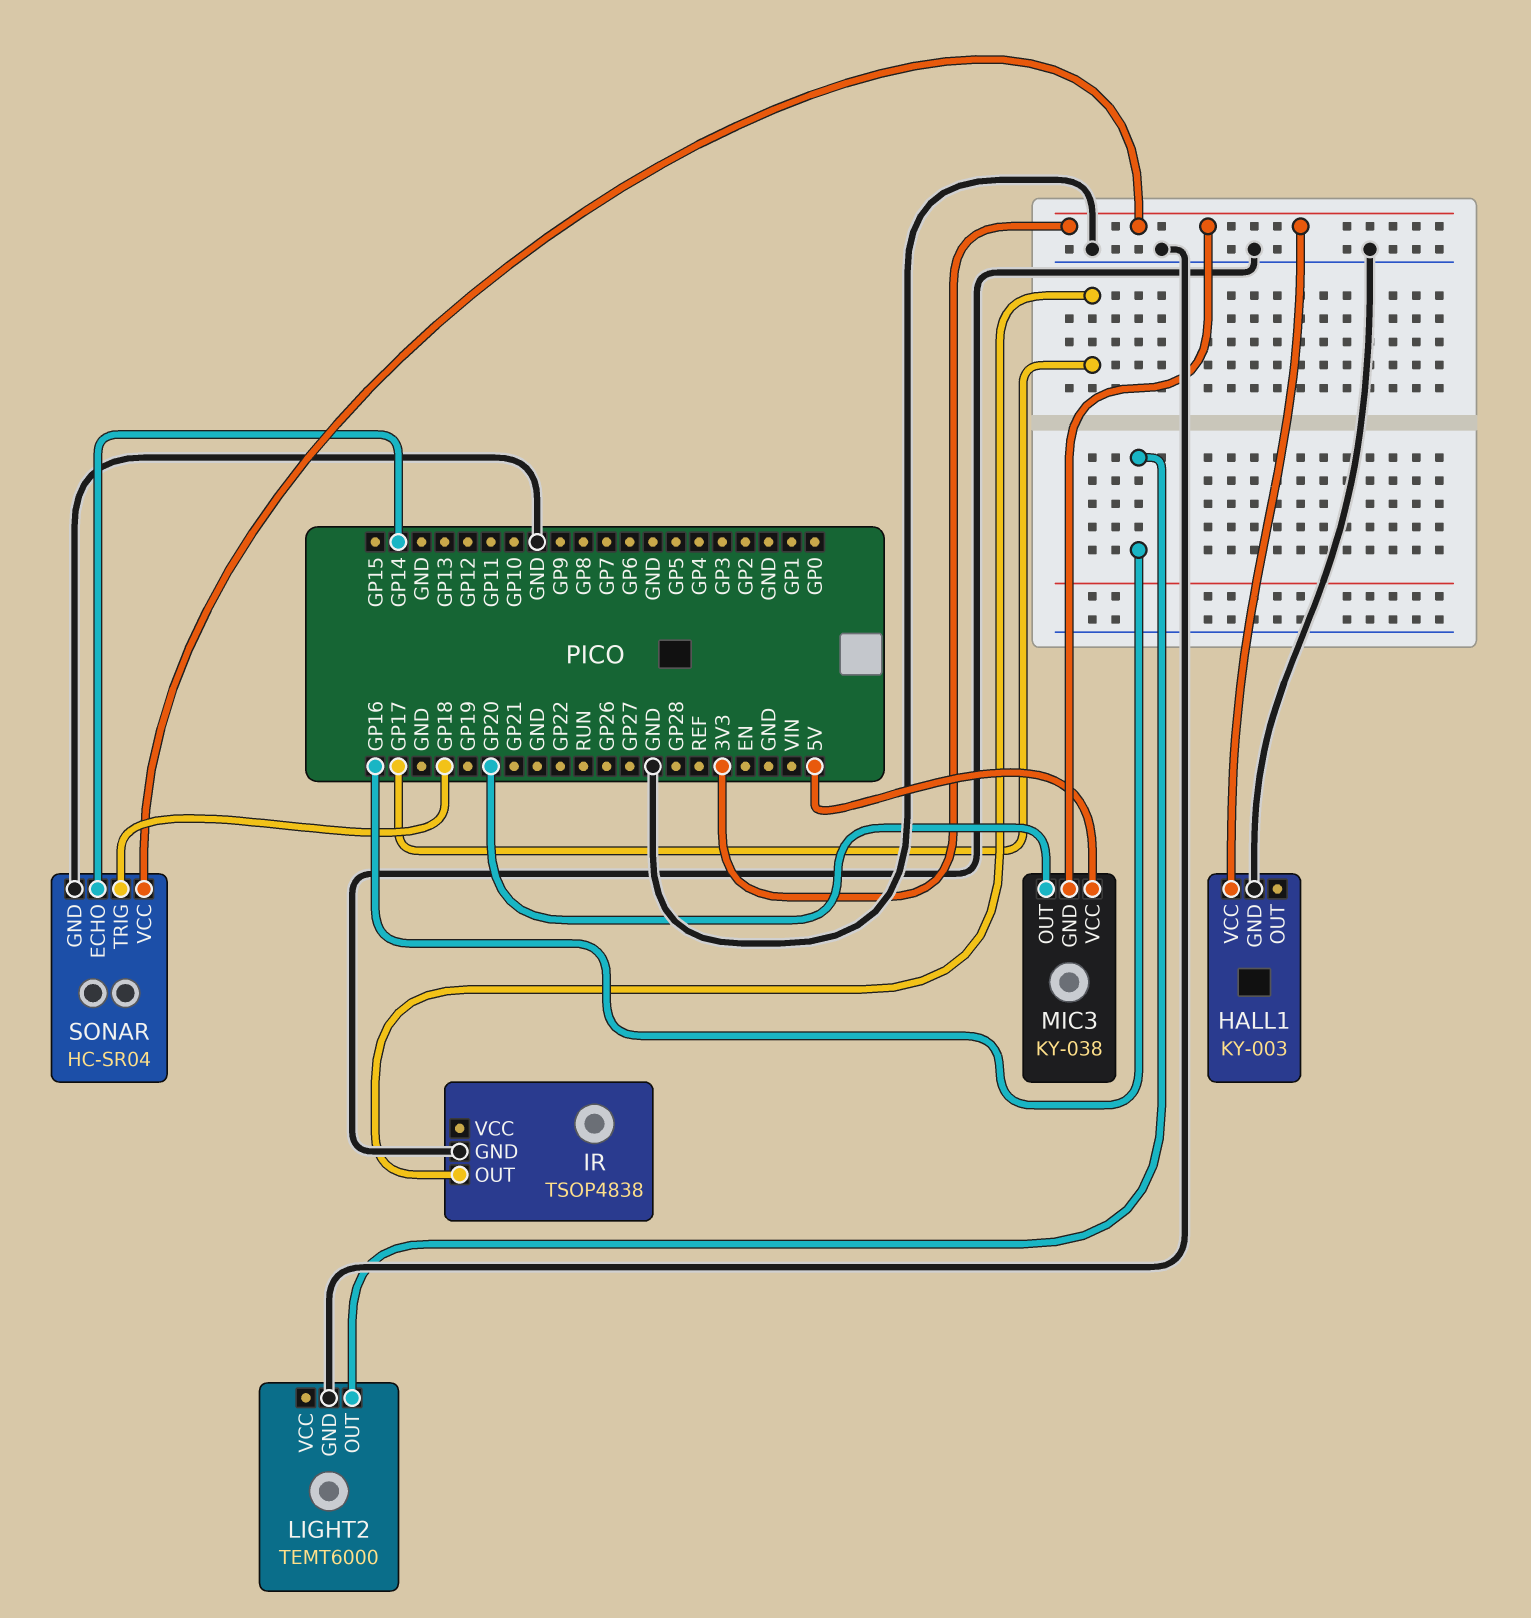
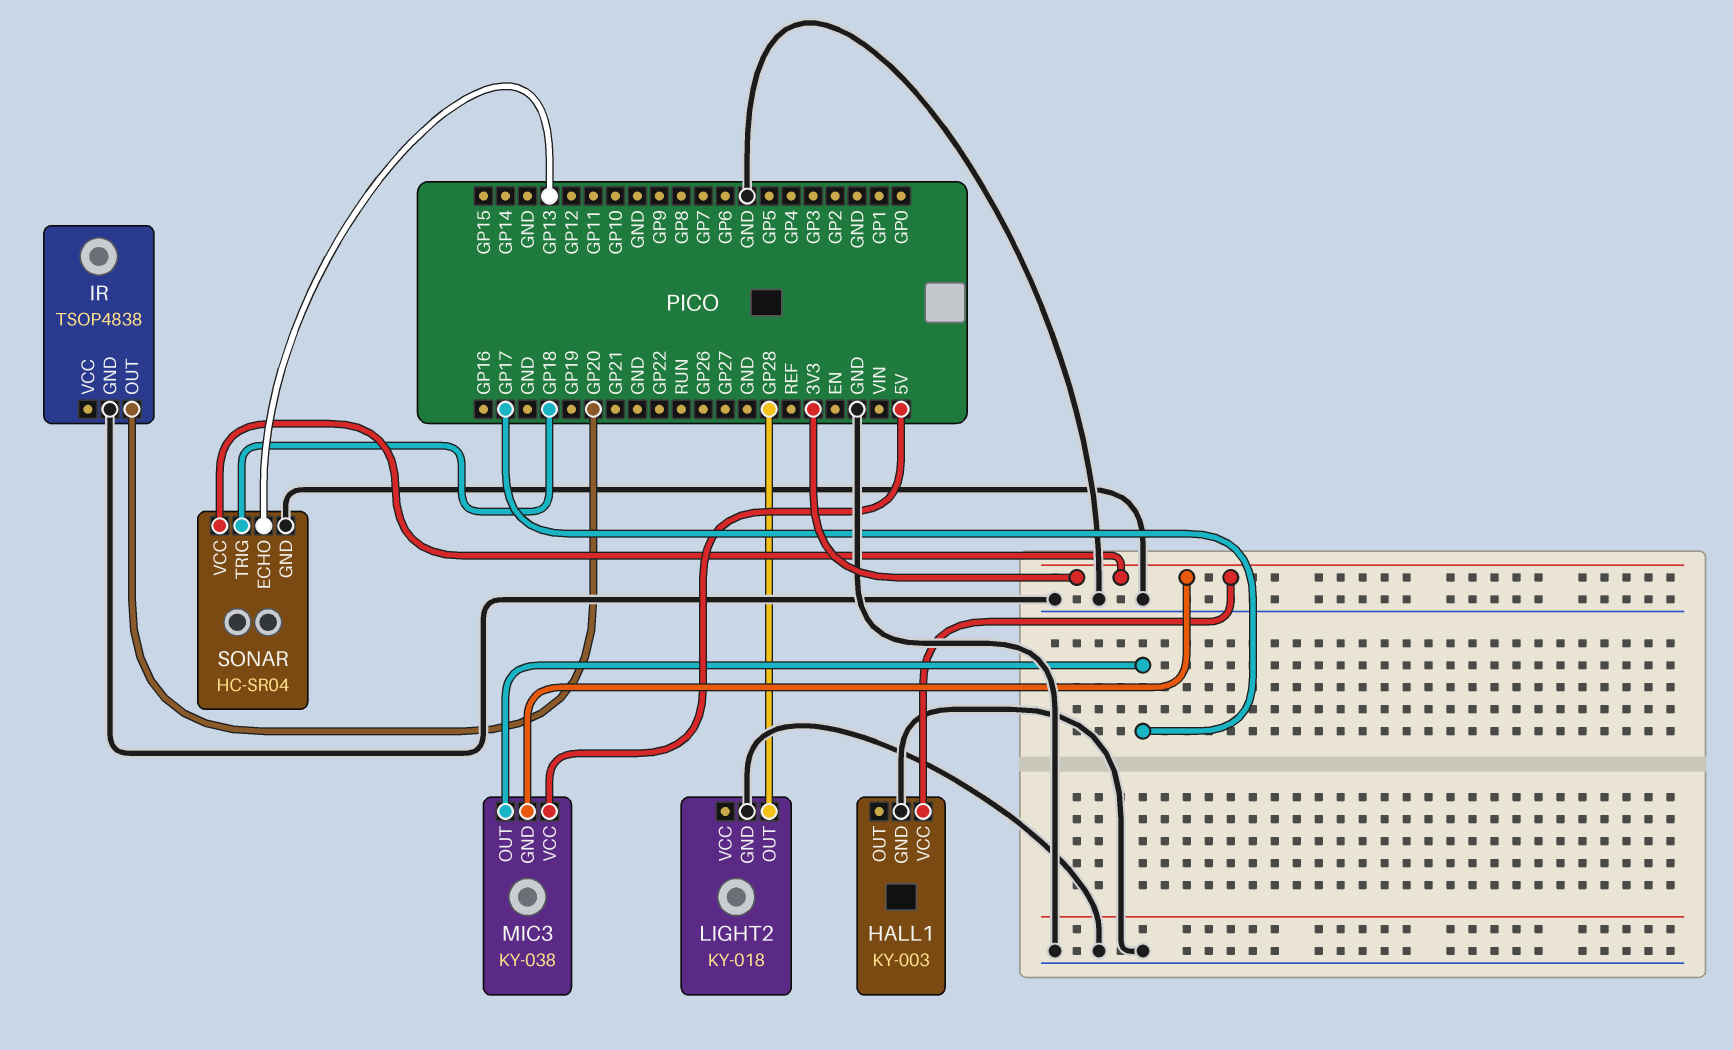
IR pin OUT: GP17 -> GP20
LIGHT2: TEMT6000 -> KY-018
LIGHT2 pin OUT: GP16 -> GP28
MIC3 pin OUT: GP20 -> GP17
SONAR pin ECHO: GP14 -> GP13

